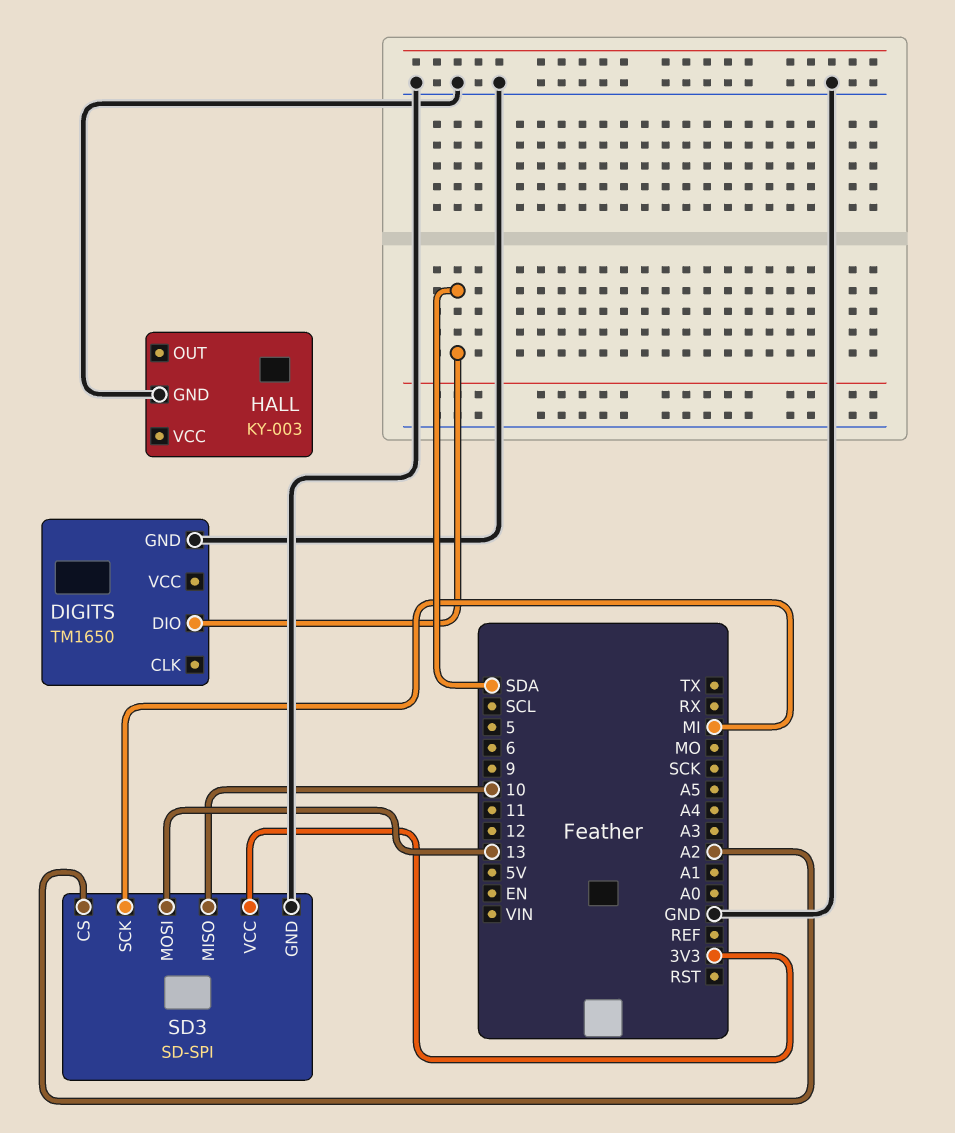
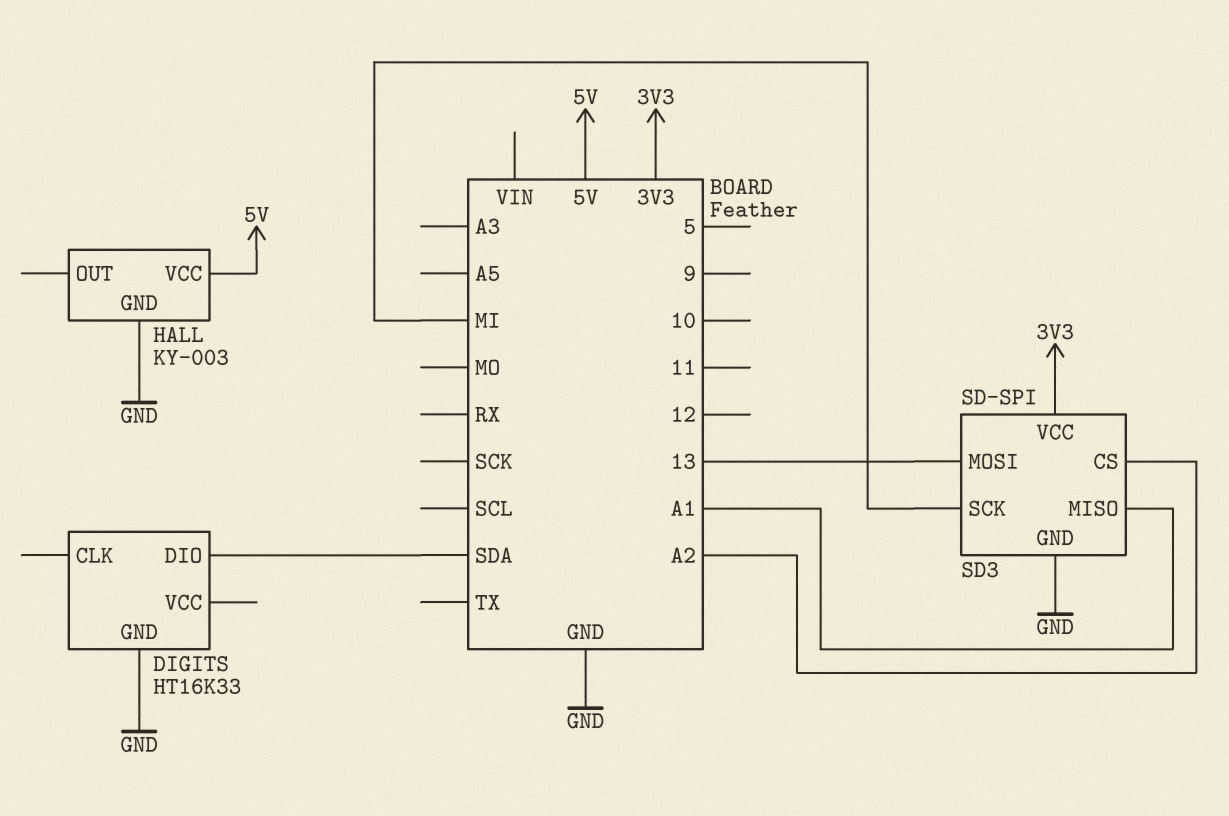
DIGITS: TM1650 -> HT16K33
HALL pin VCC: none -> 5V
SD3 pin MISO: 10 -> A1

